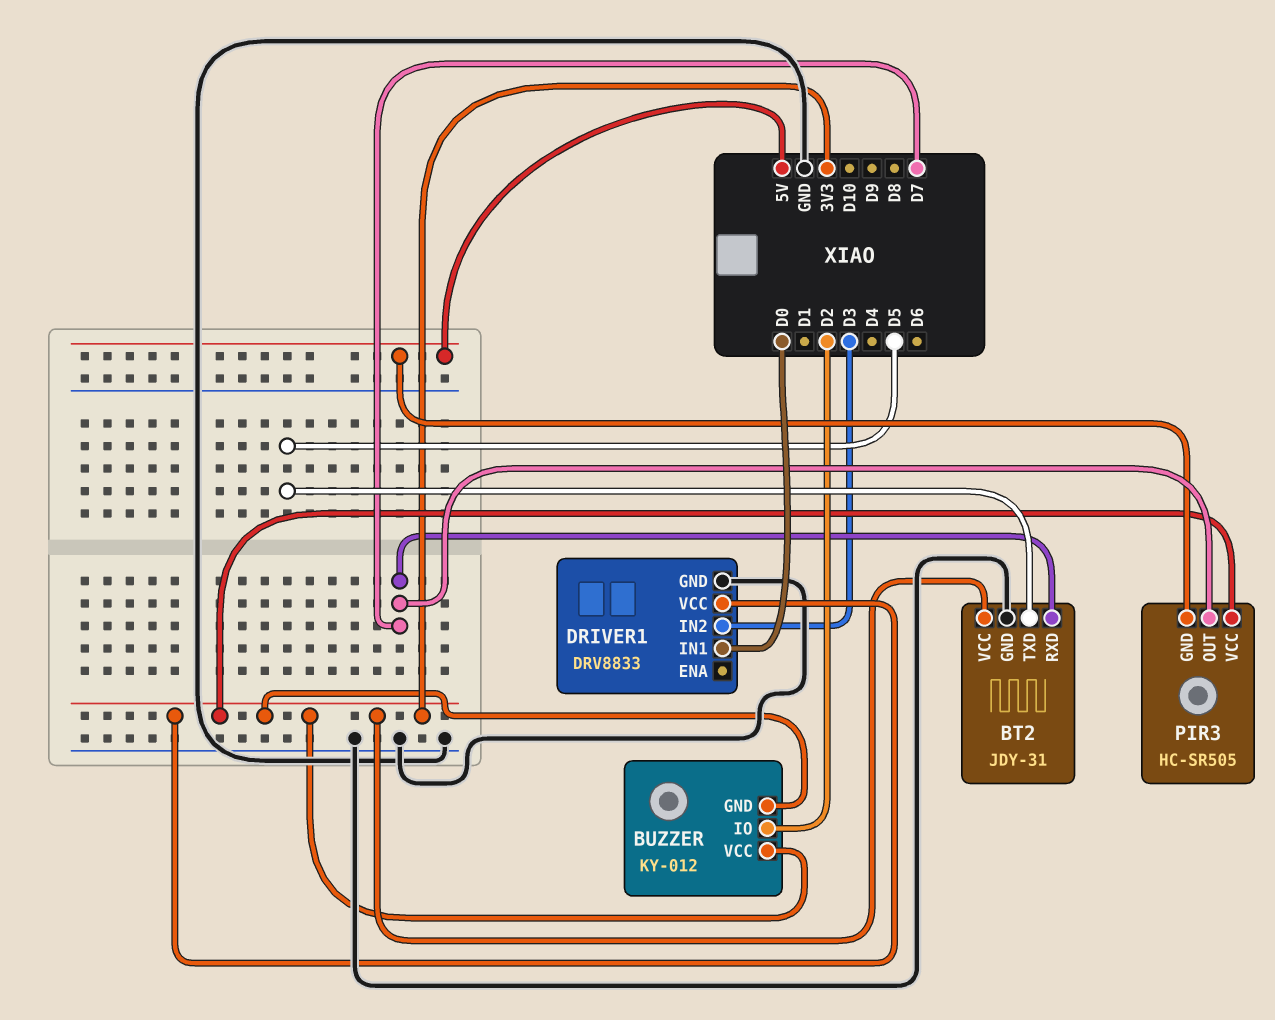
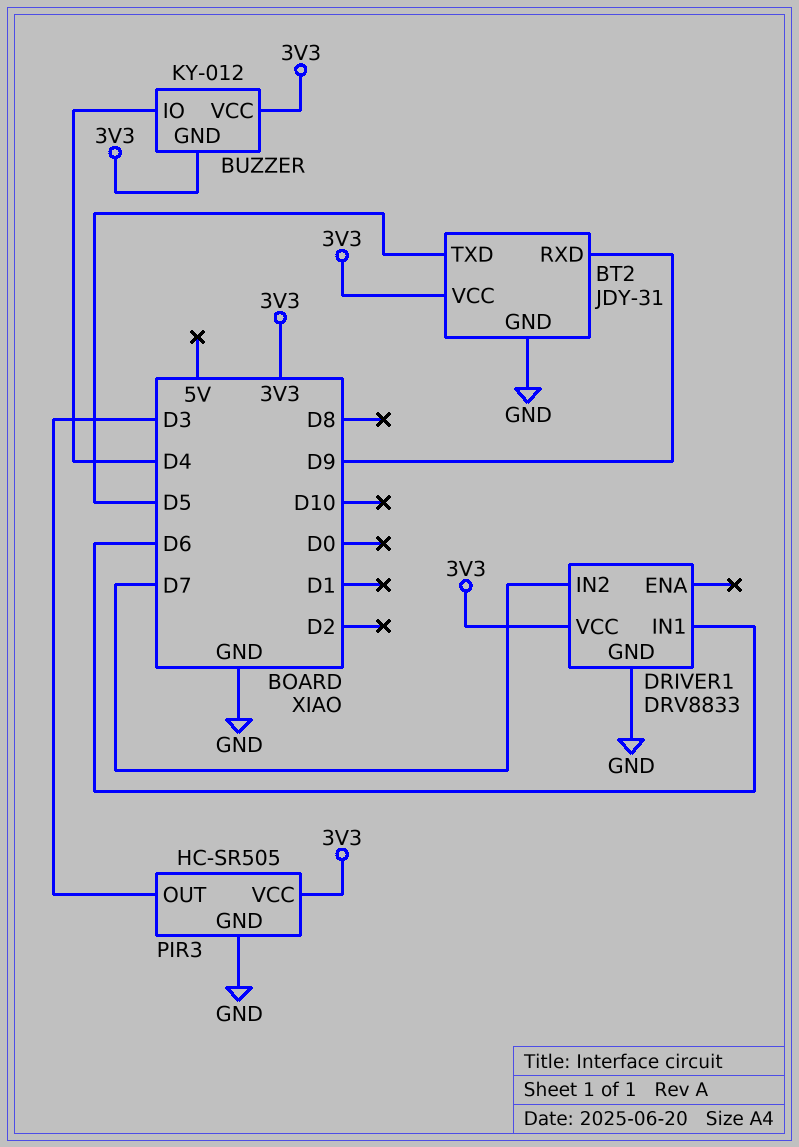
BT2 pin RXD: D7 -> D9
BUZZER pin IO: D2 -> D4
DRIVER1 pin IN1: D0 -> D6
DRIVER1 pin IN2: D3 -> D7
PIR3 pin GND: 5V -> GND
PIR3 pin OUT: D7 -> D3

